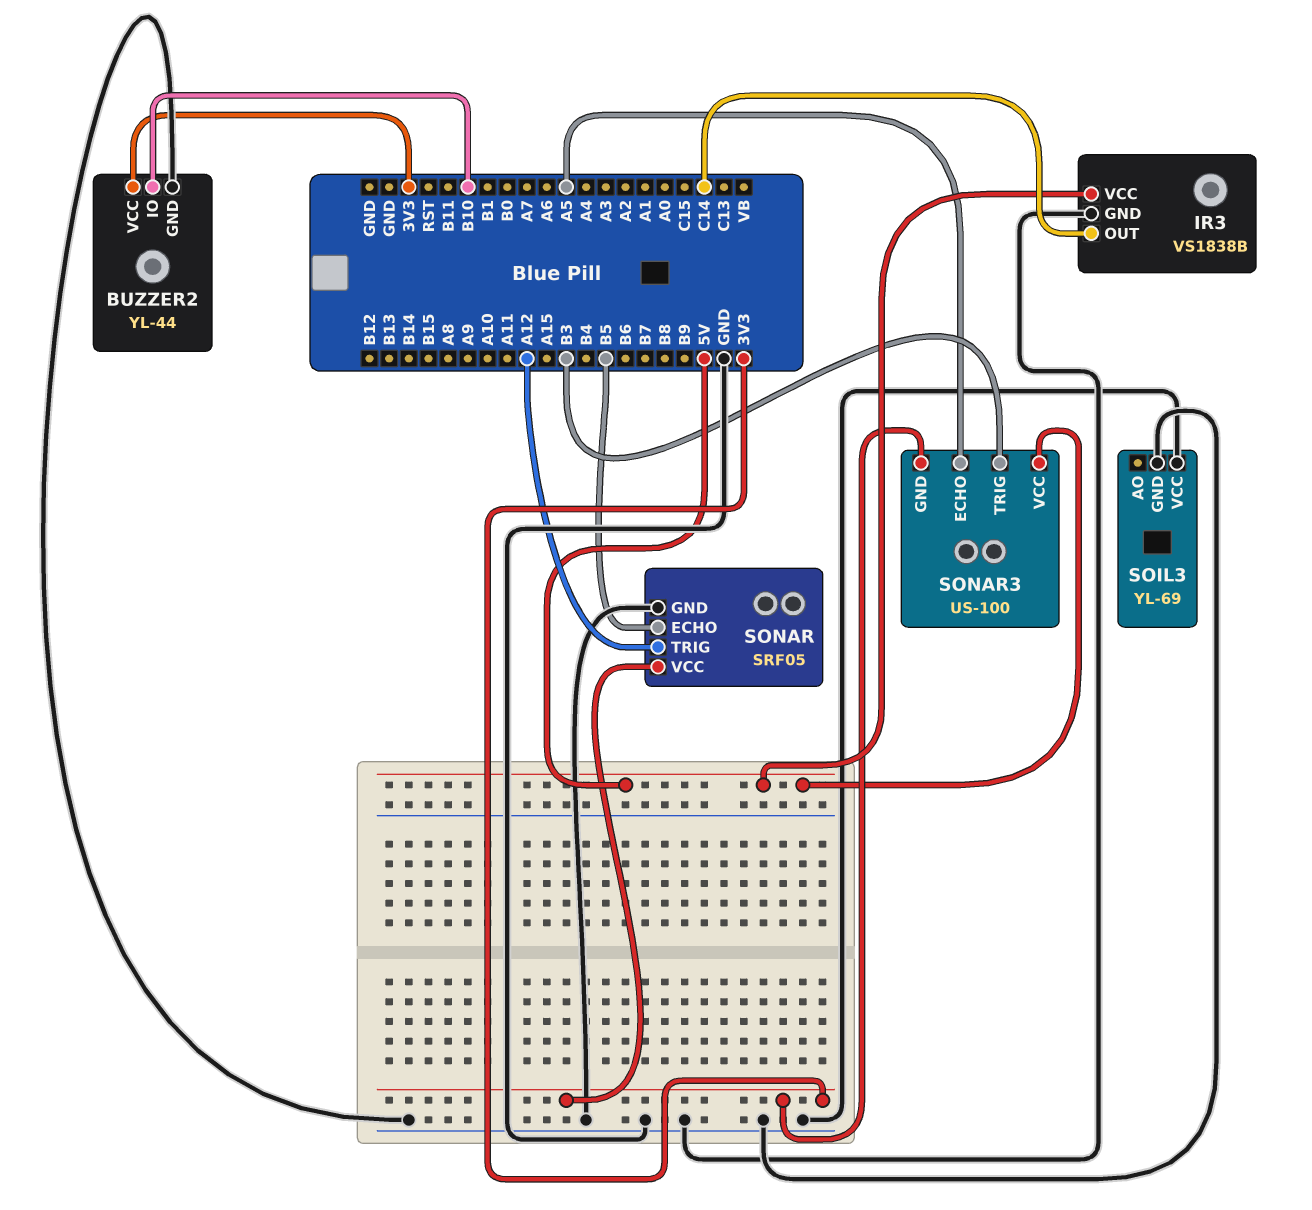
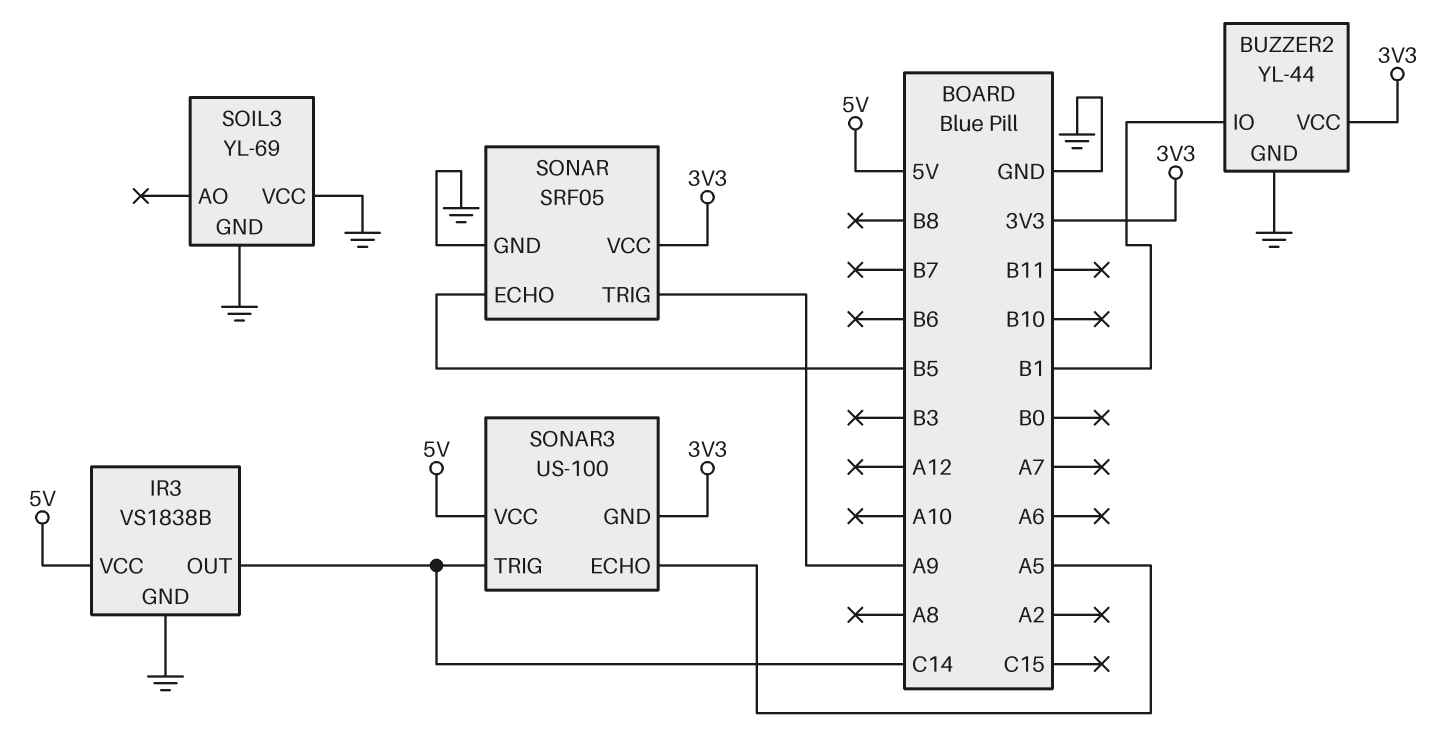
BUZZER2 pin IO: B10 -> B1
SONAR pin TRIG: A12 -> A9
SONAR3 pin TRIG: B3 -> C14

